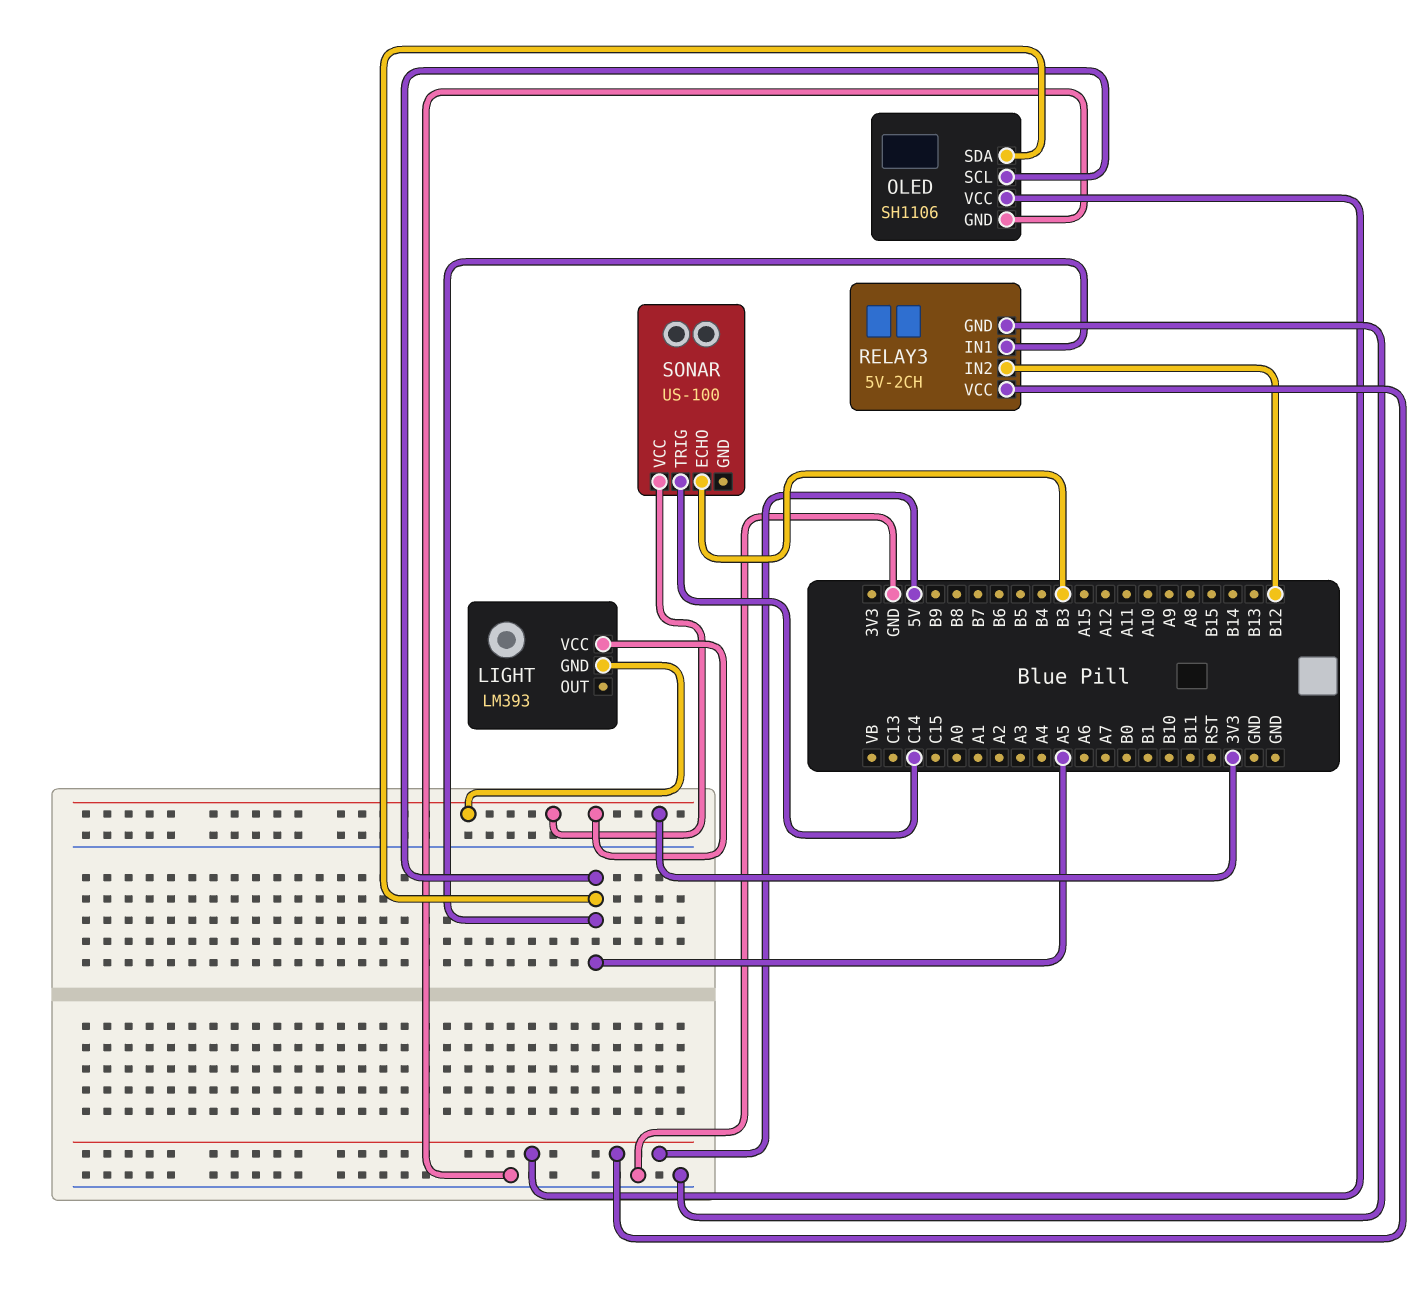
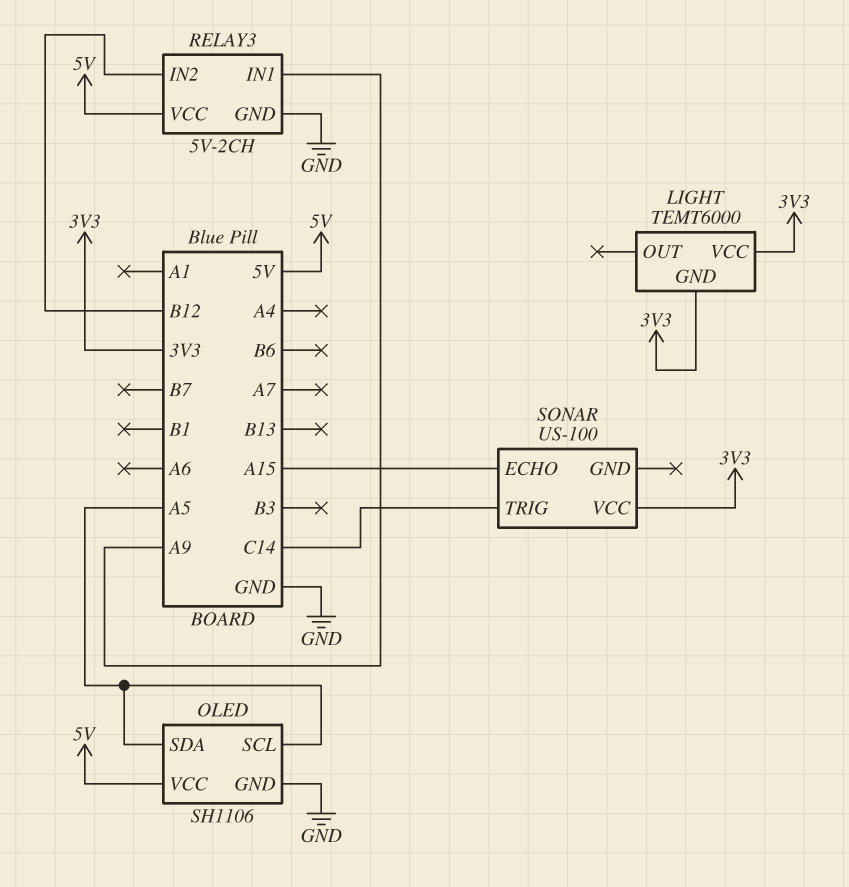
LIGHT: LM393 -> TEMT6000
RELAY3 pin IN1: A5 -> A9
SONAR pin ECHO: B3 -> A15

